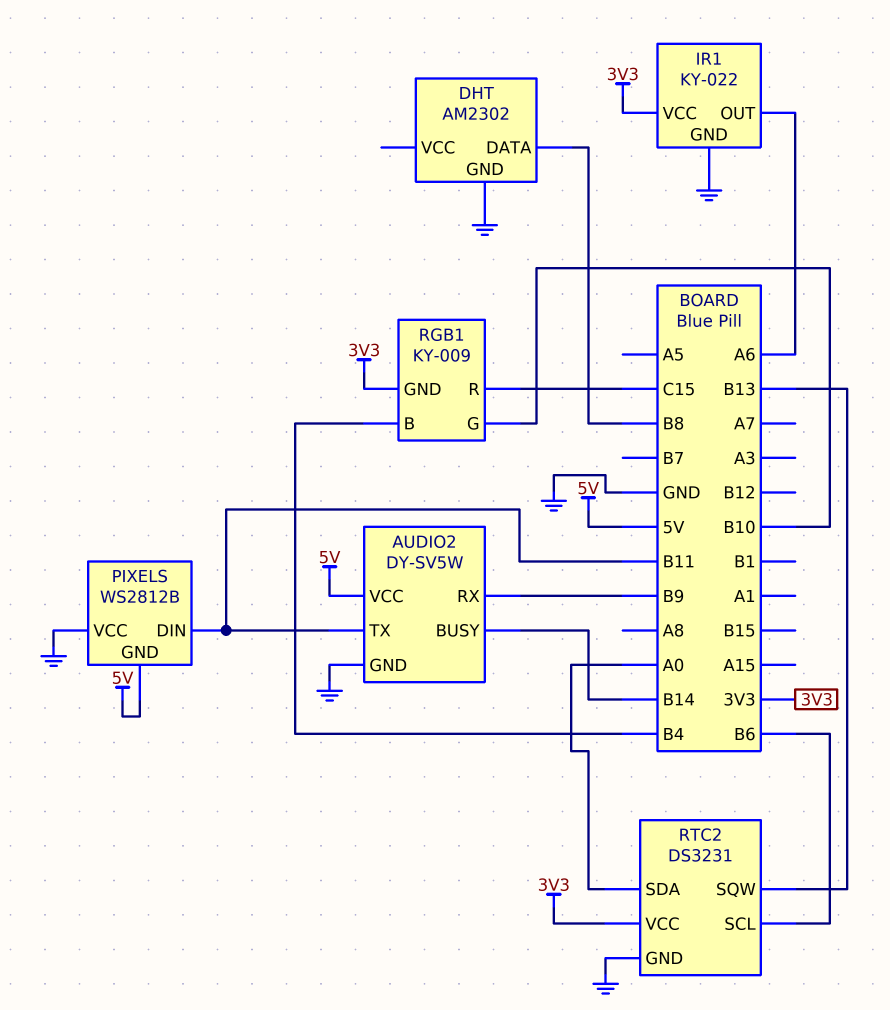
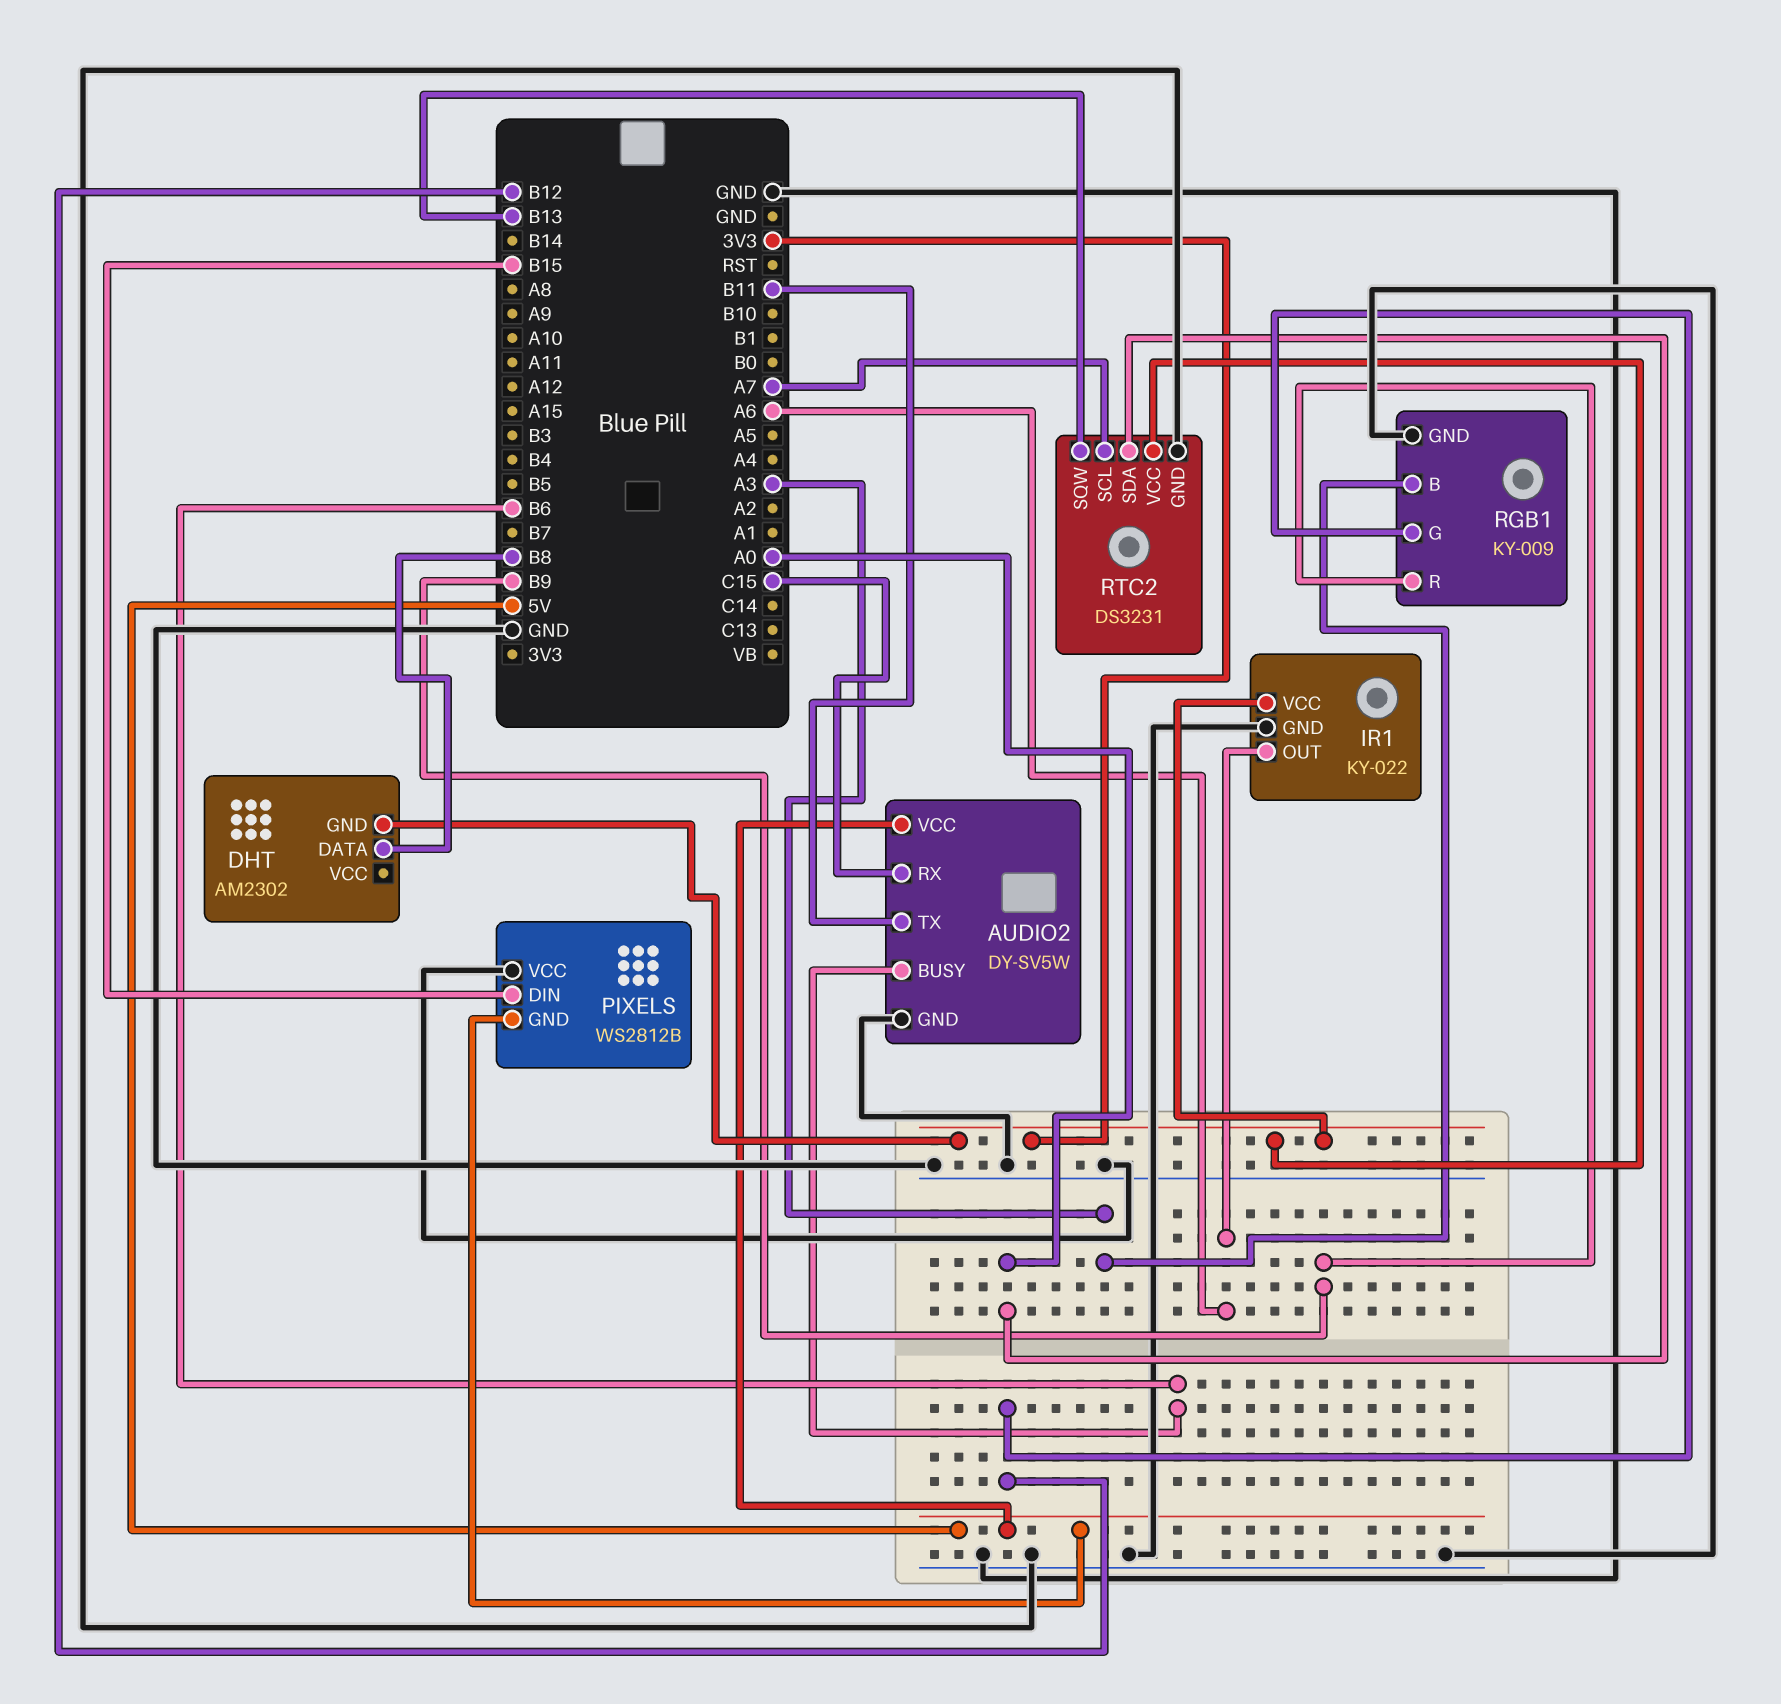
AUDIO2 pin BUSY: B14 -> B6
AUDIO2 pin RX: B9 -> C15
DHT pin GND: GND -> 3V3
PIXELS pin DIN: B11 -> B15
RGB1 pin B: B4 -> A3
RGB1 pin G: B10 -> B12
RGB1 pin GND: 3V3 -> GND
RGB1 pin R: C15 -> B9
RTC2 pin SCL: B6 -> A7

